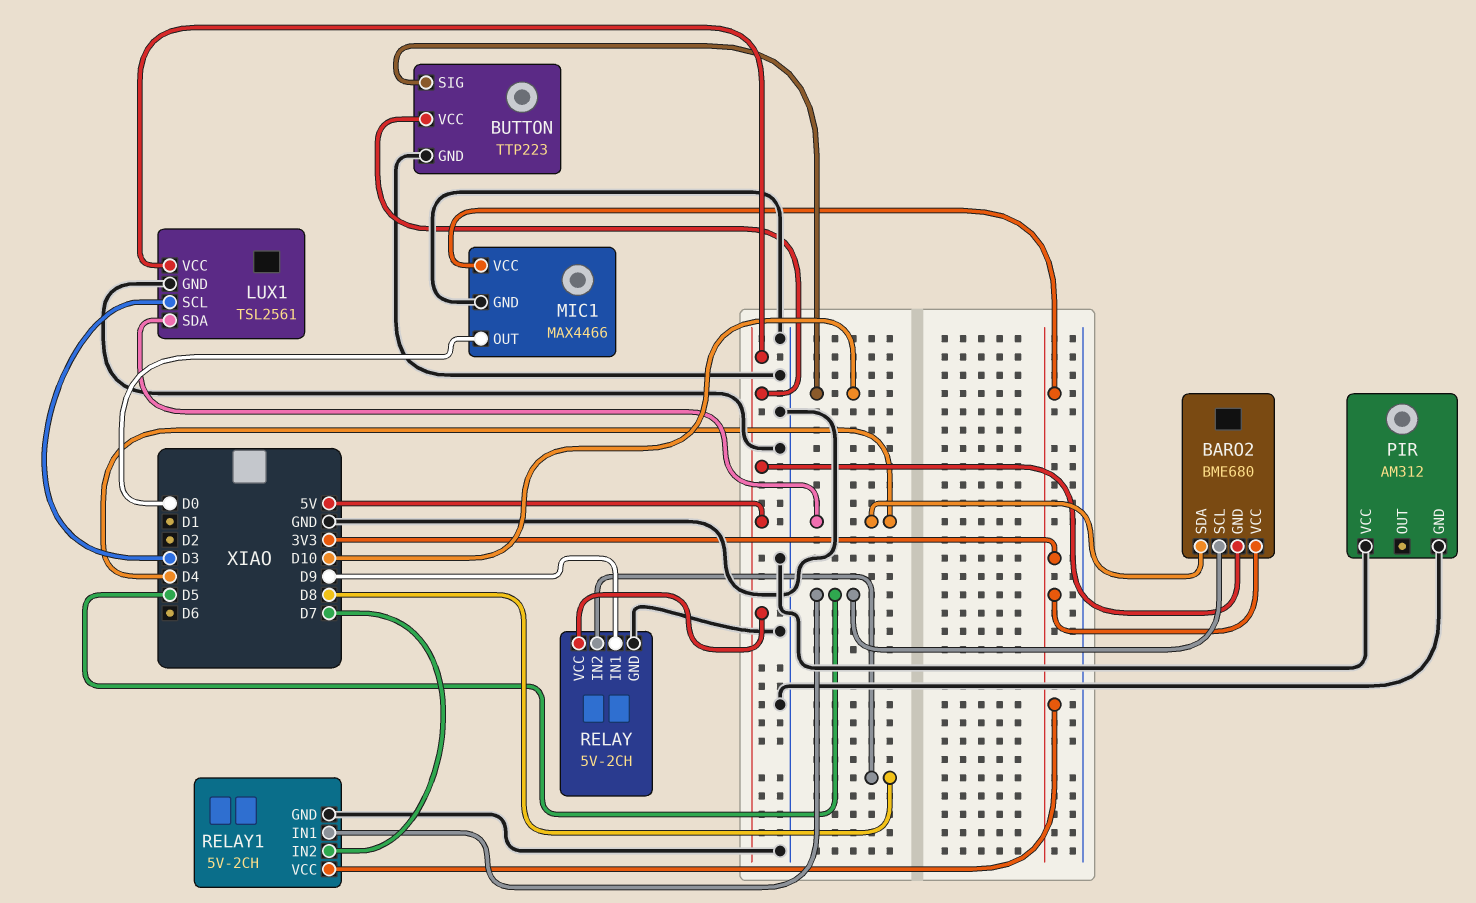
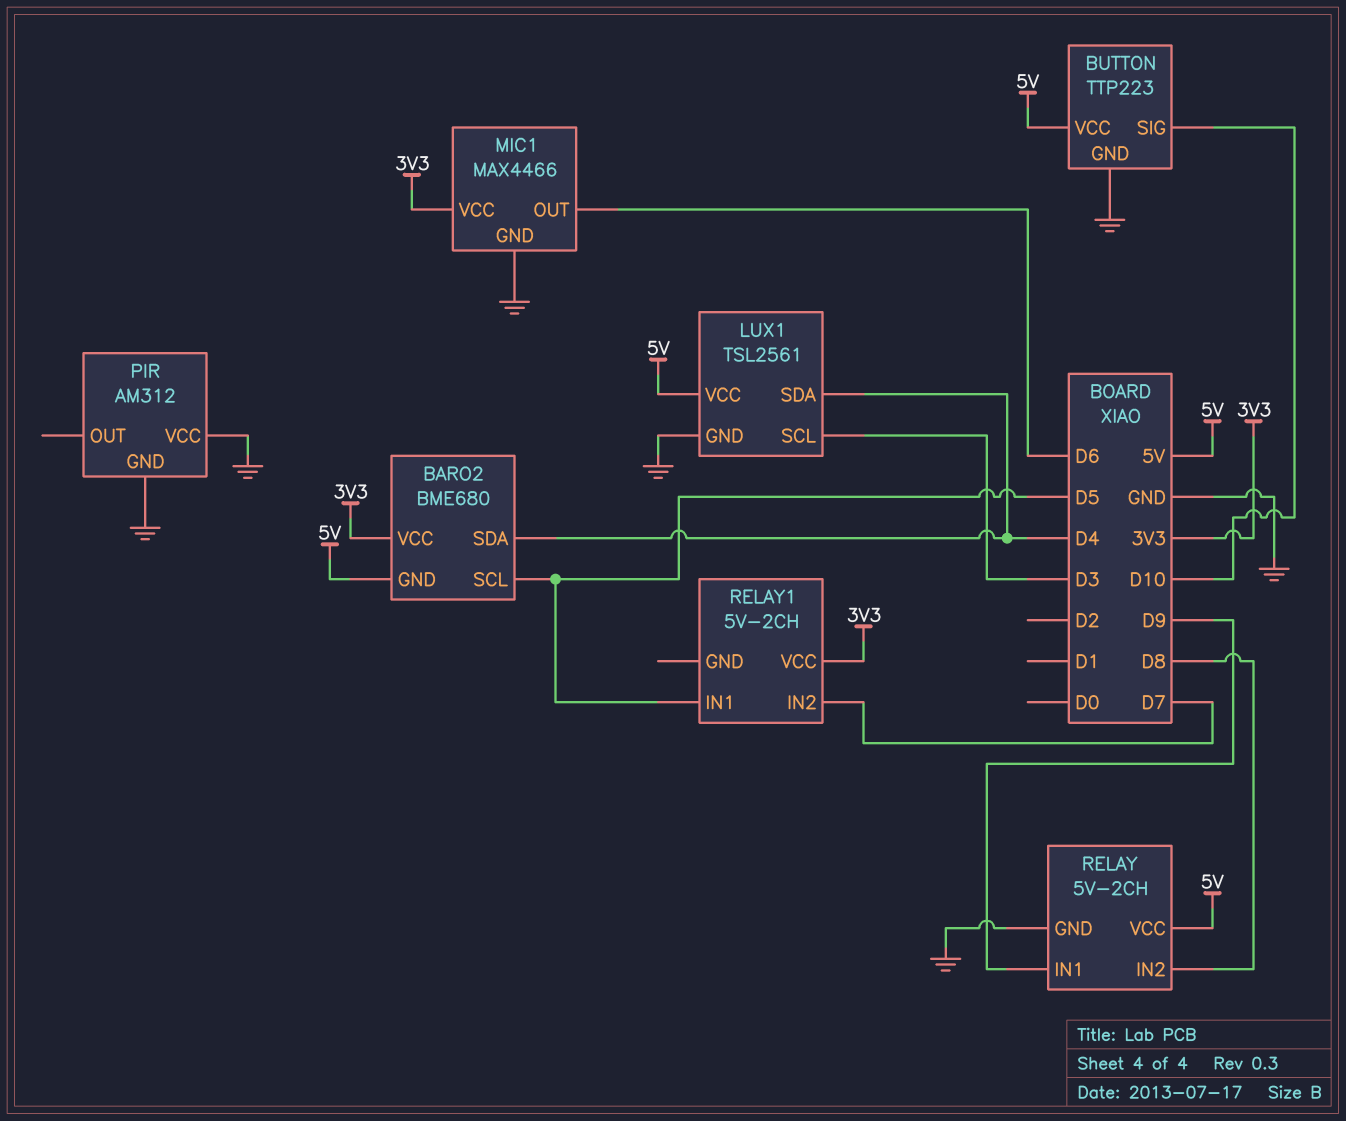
MIC1 pin OUT: D0 -> D6
RELAY1 pin GND: GND -> none

